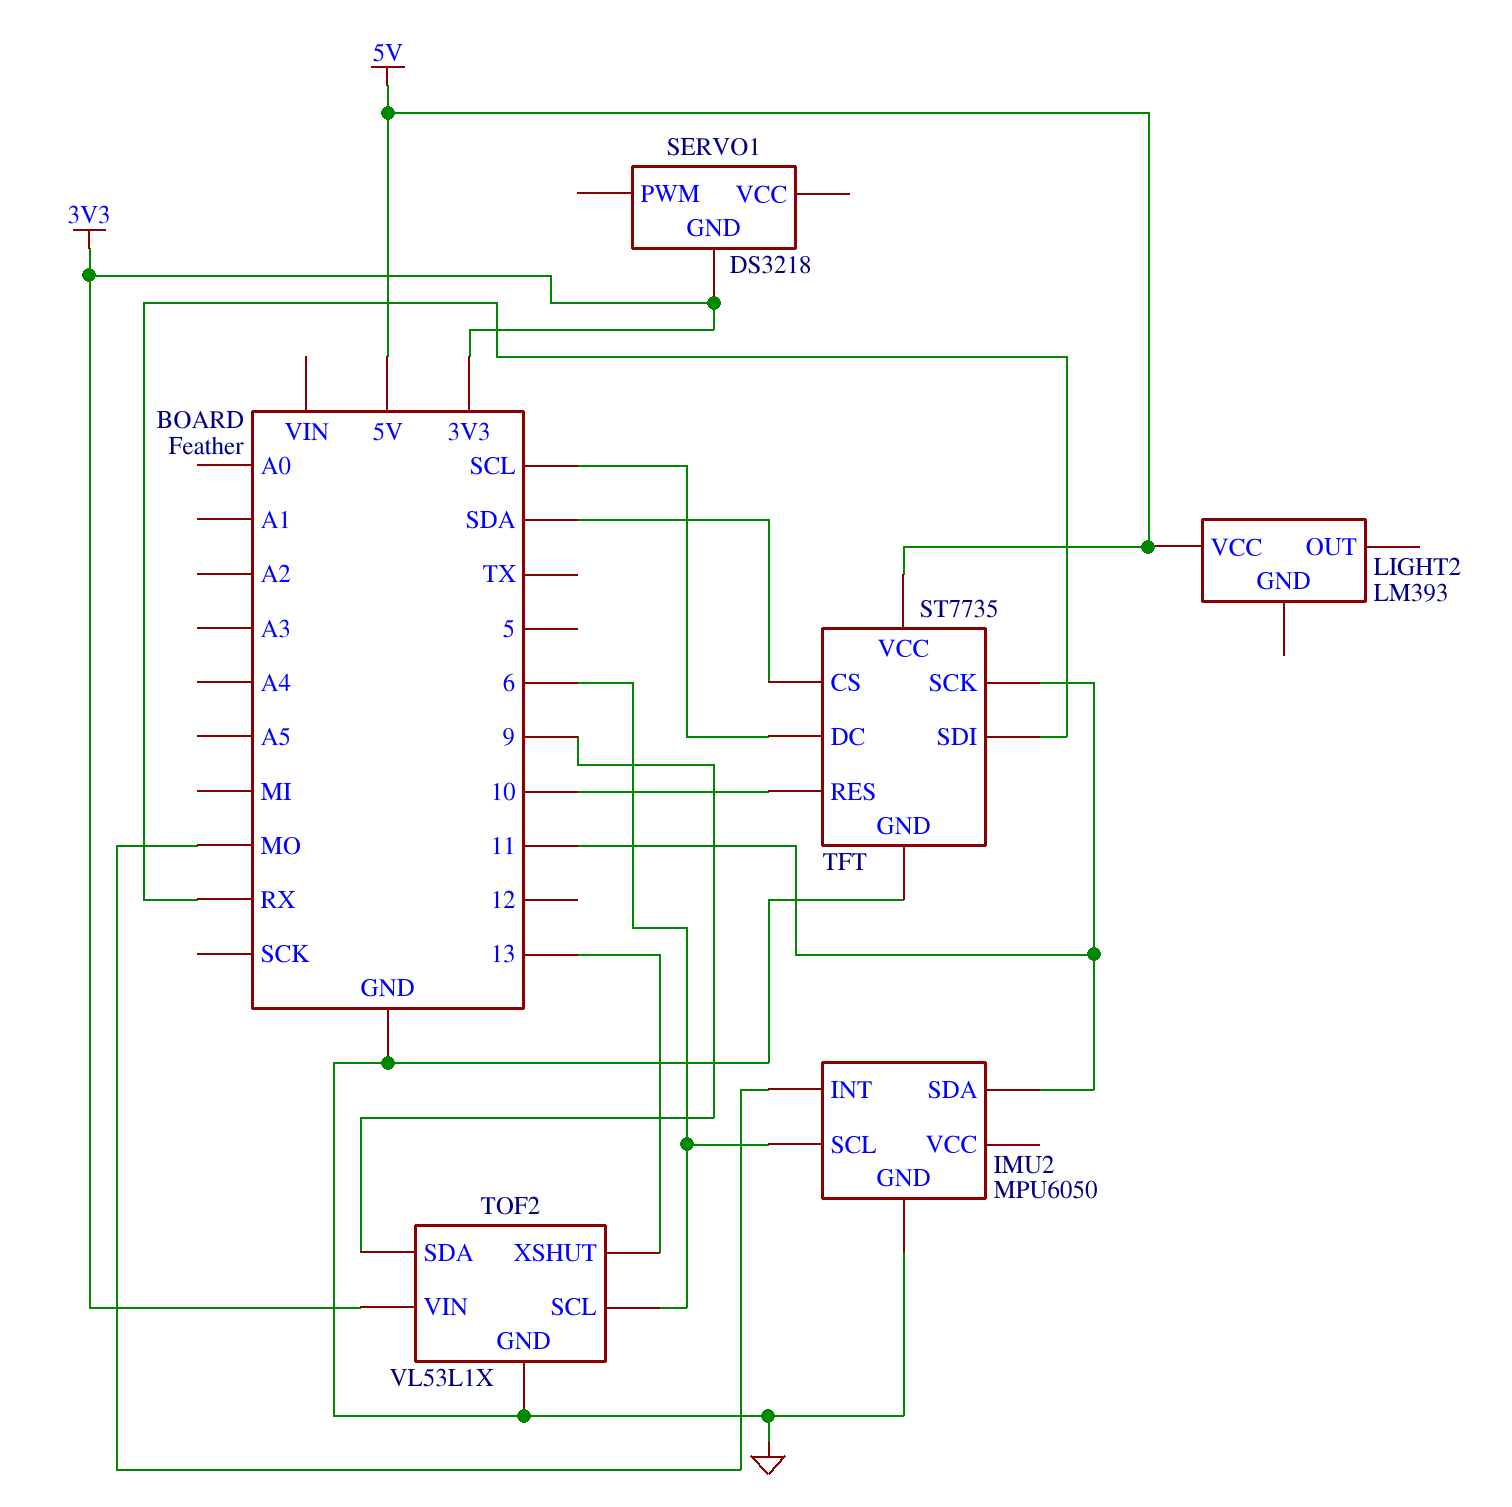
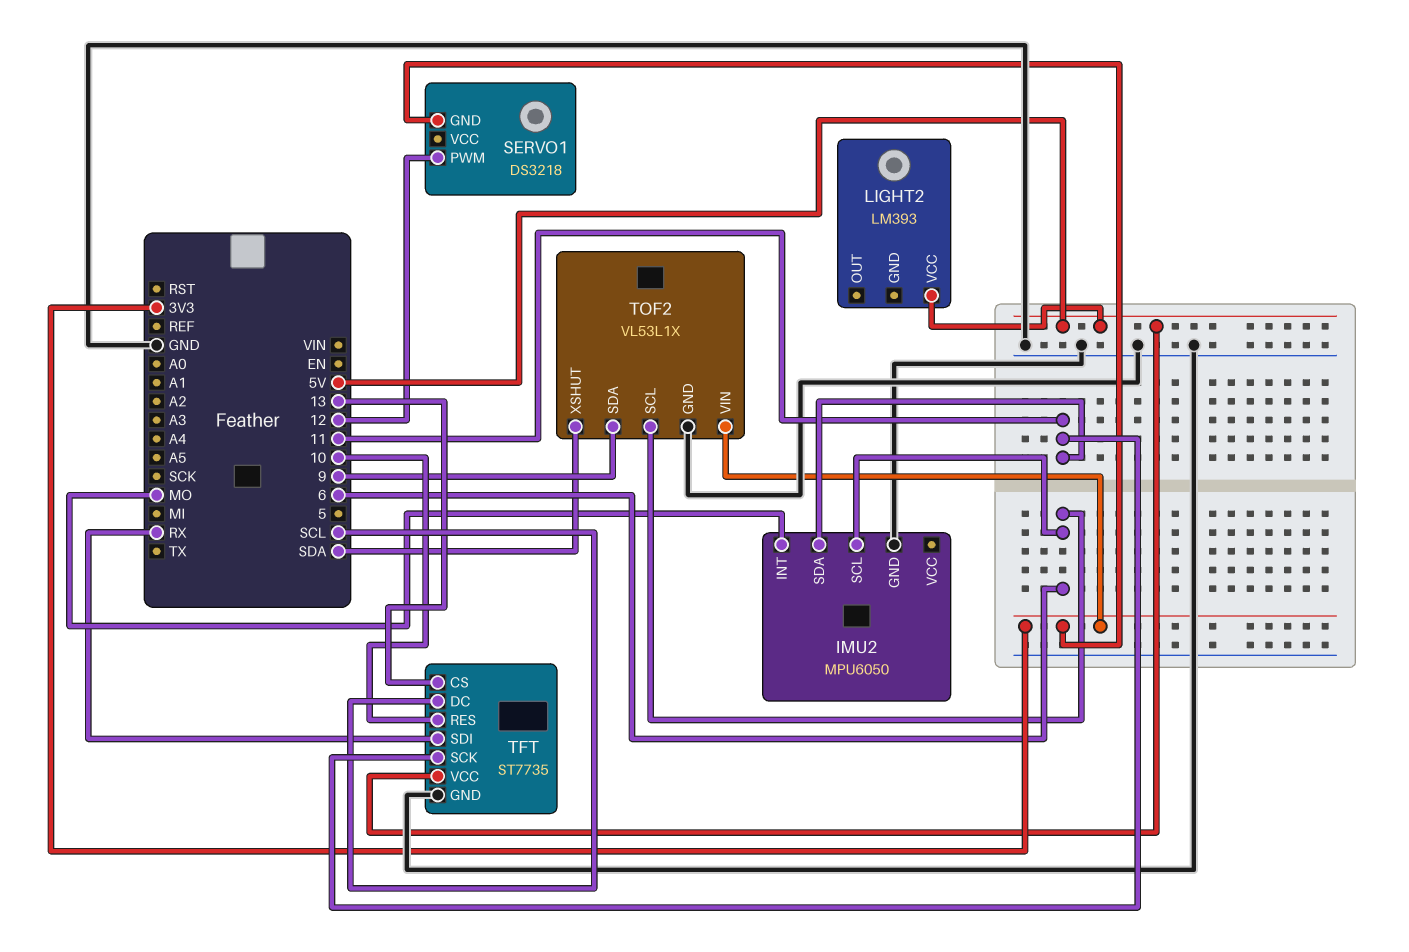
SERVO1 pin PWM: none -> 12
TFT pin CS: SDA -> 13
TOF2 pin XSHUT: 13 -> SDA

